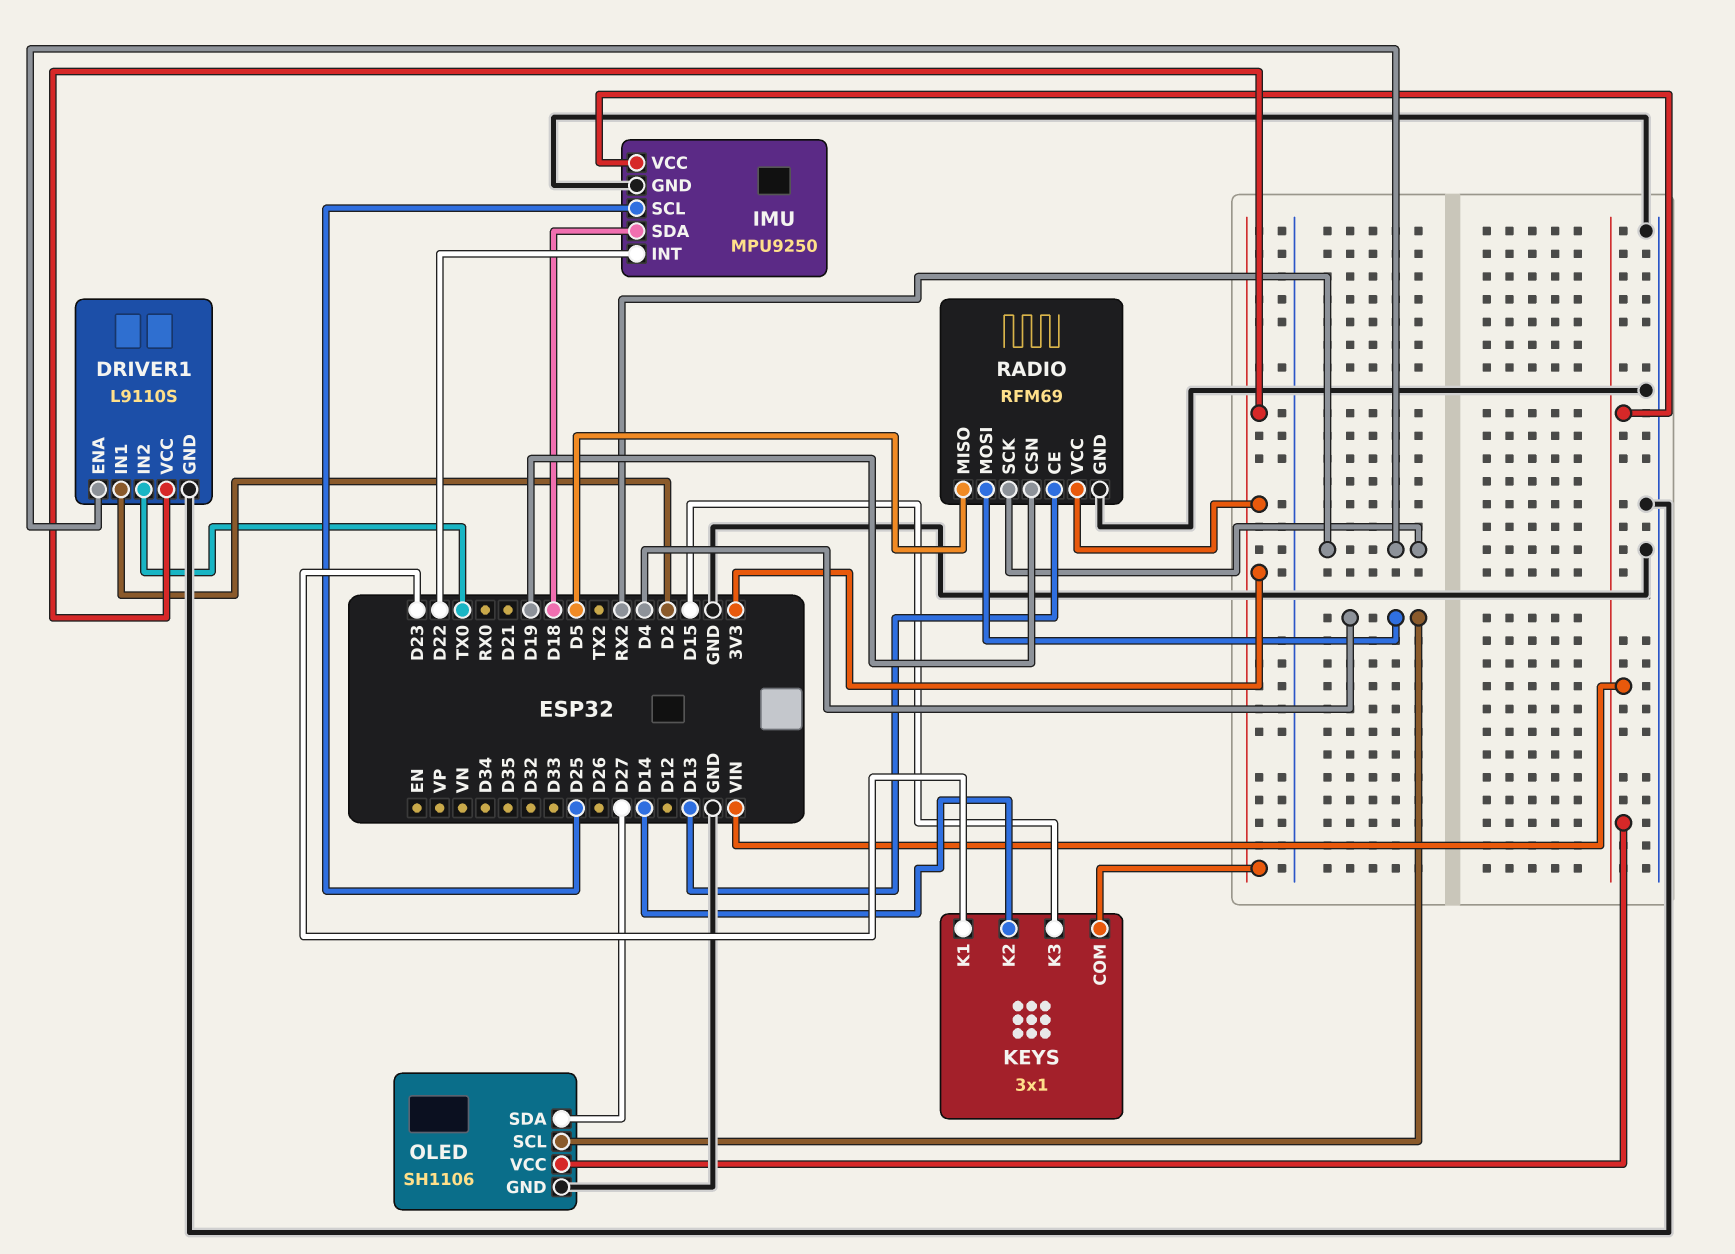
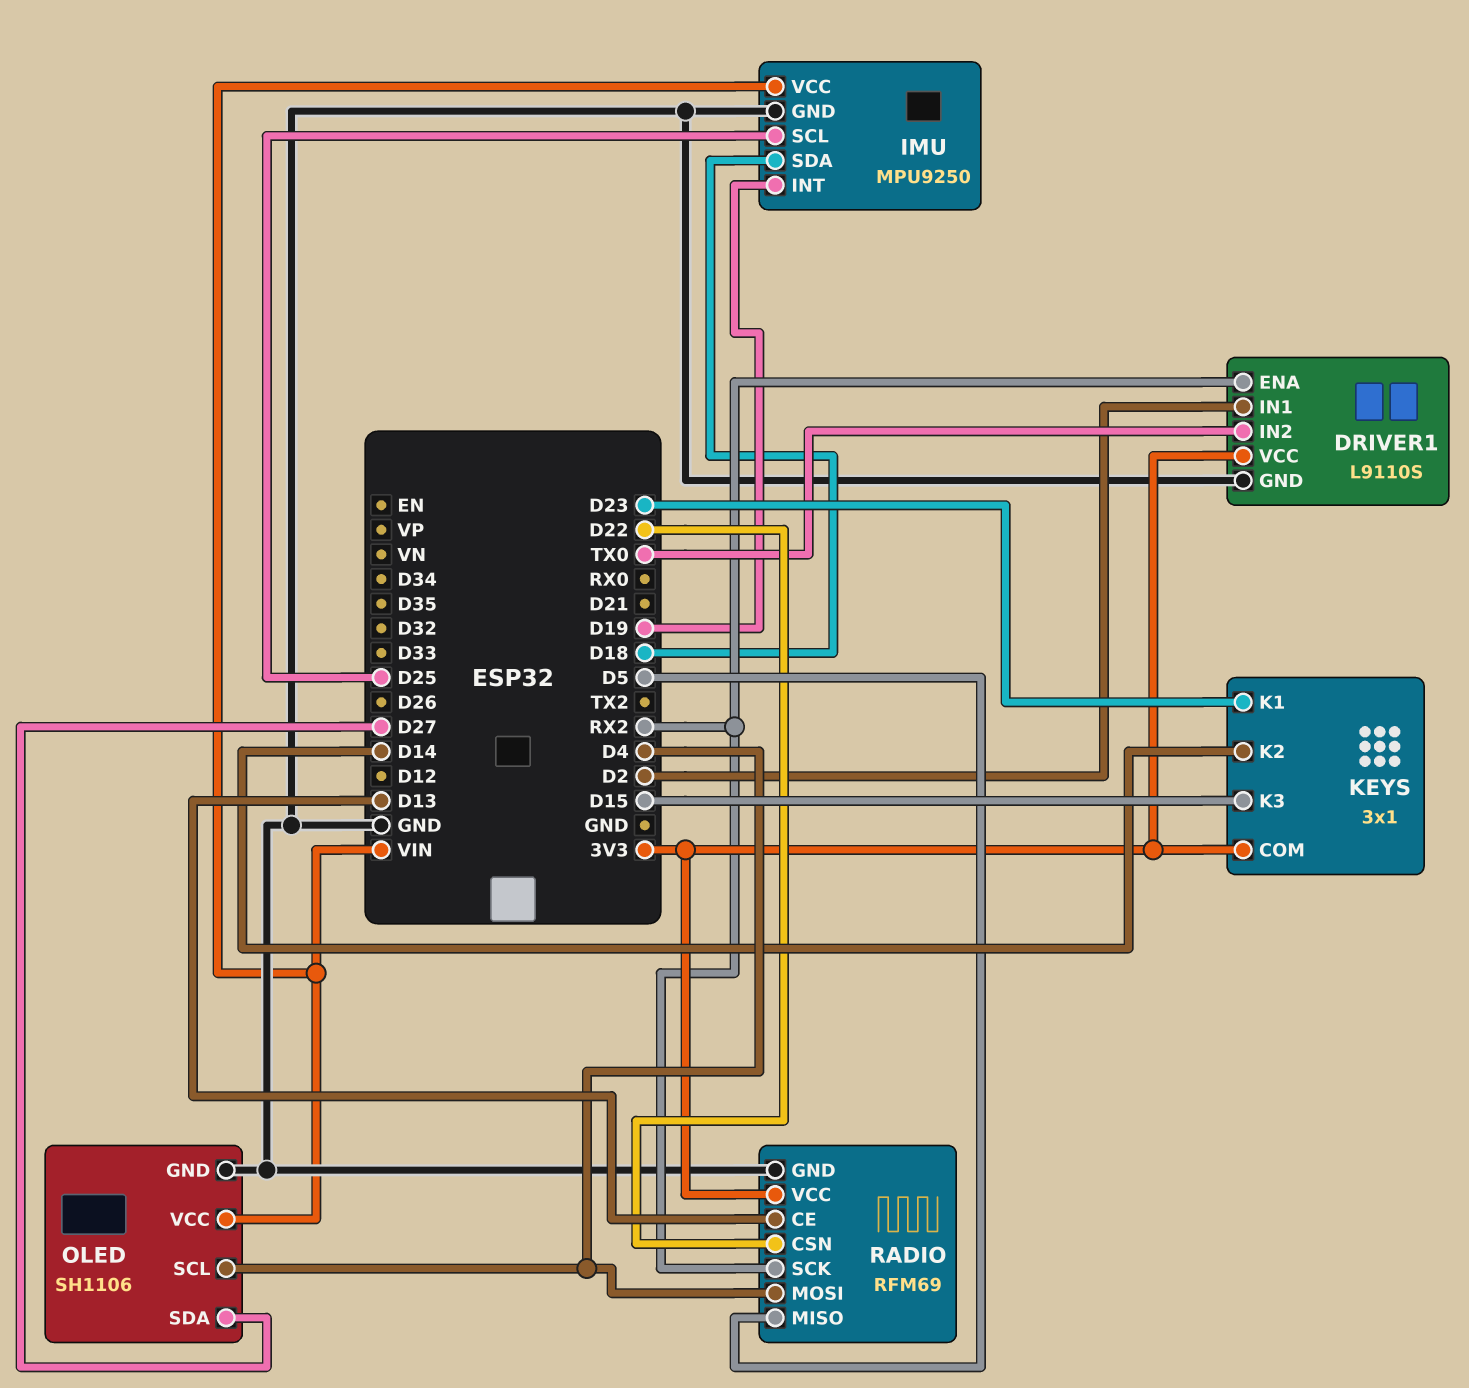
IMU pin INT: D22 -> D19
RADIO pin CSN: D19 -> D22

